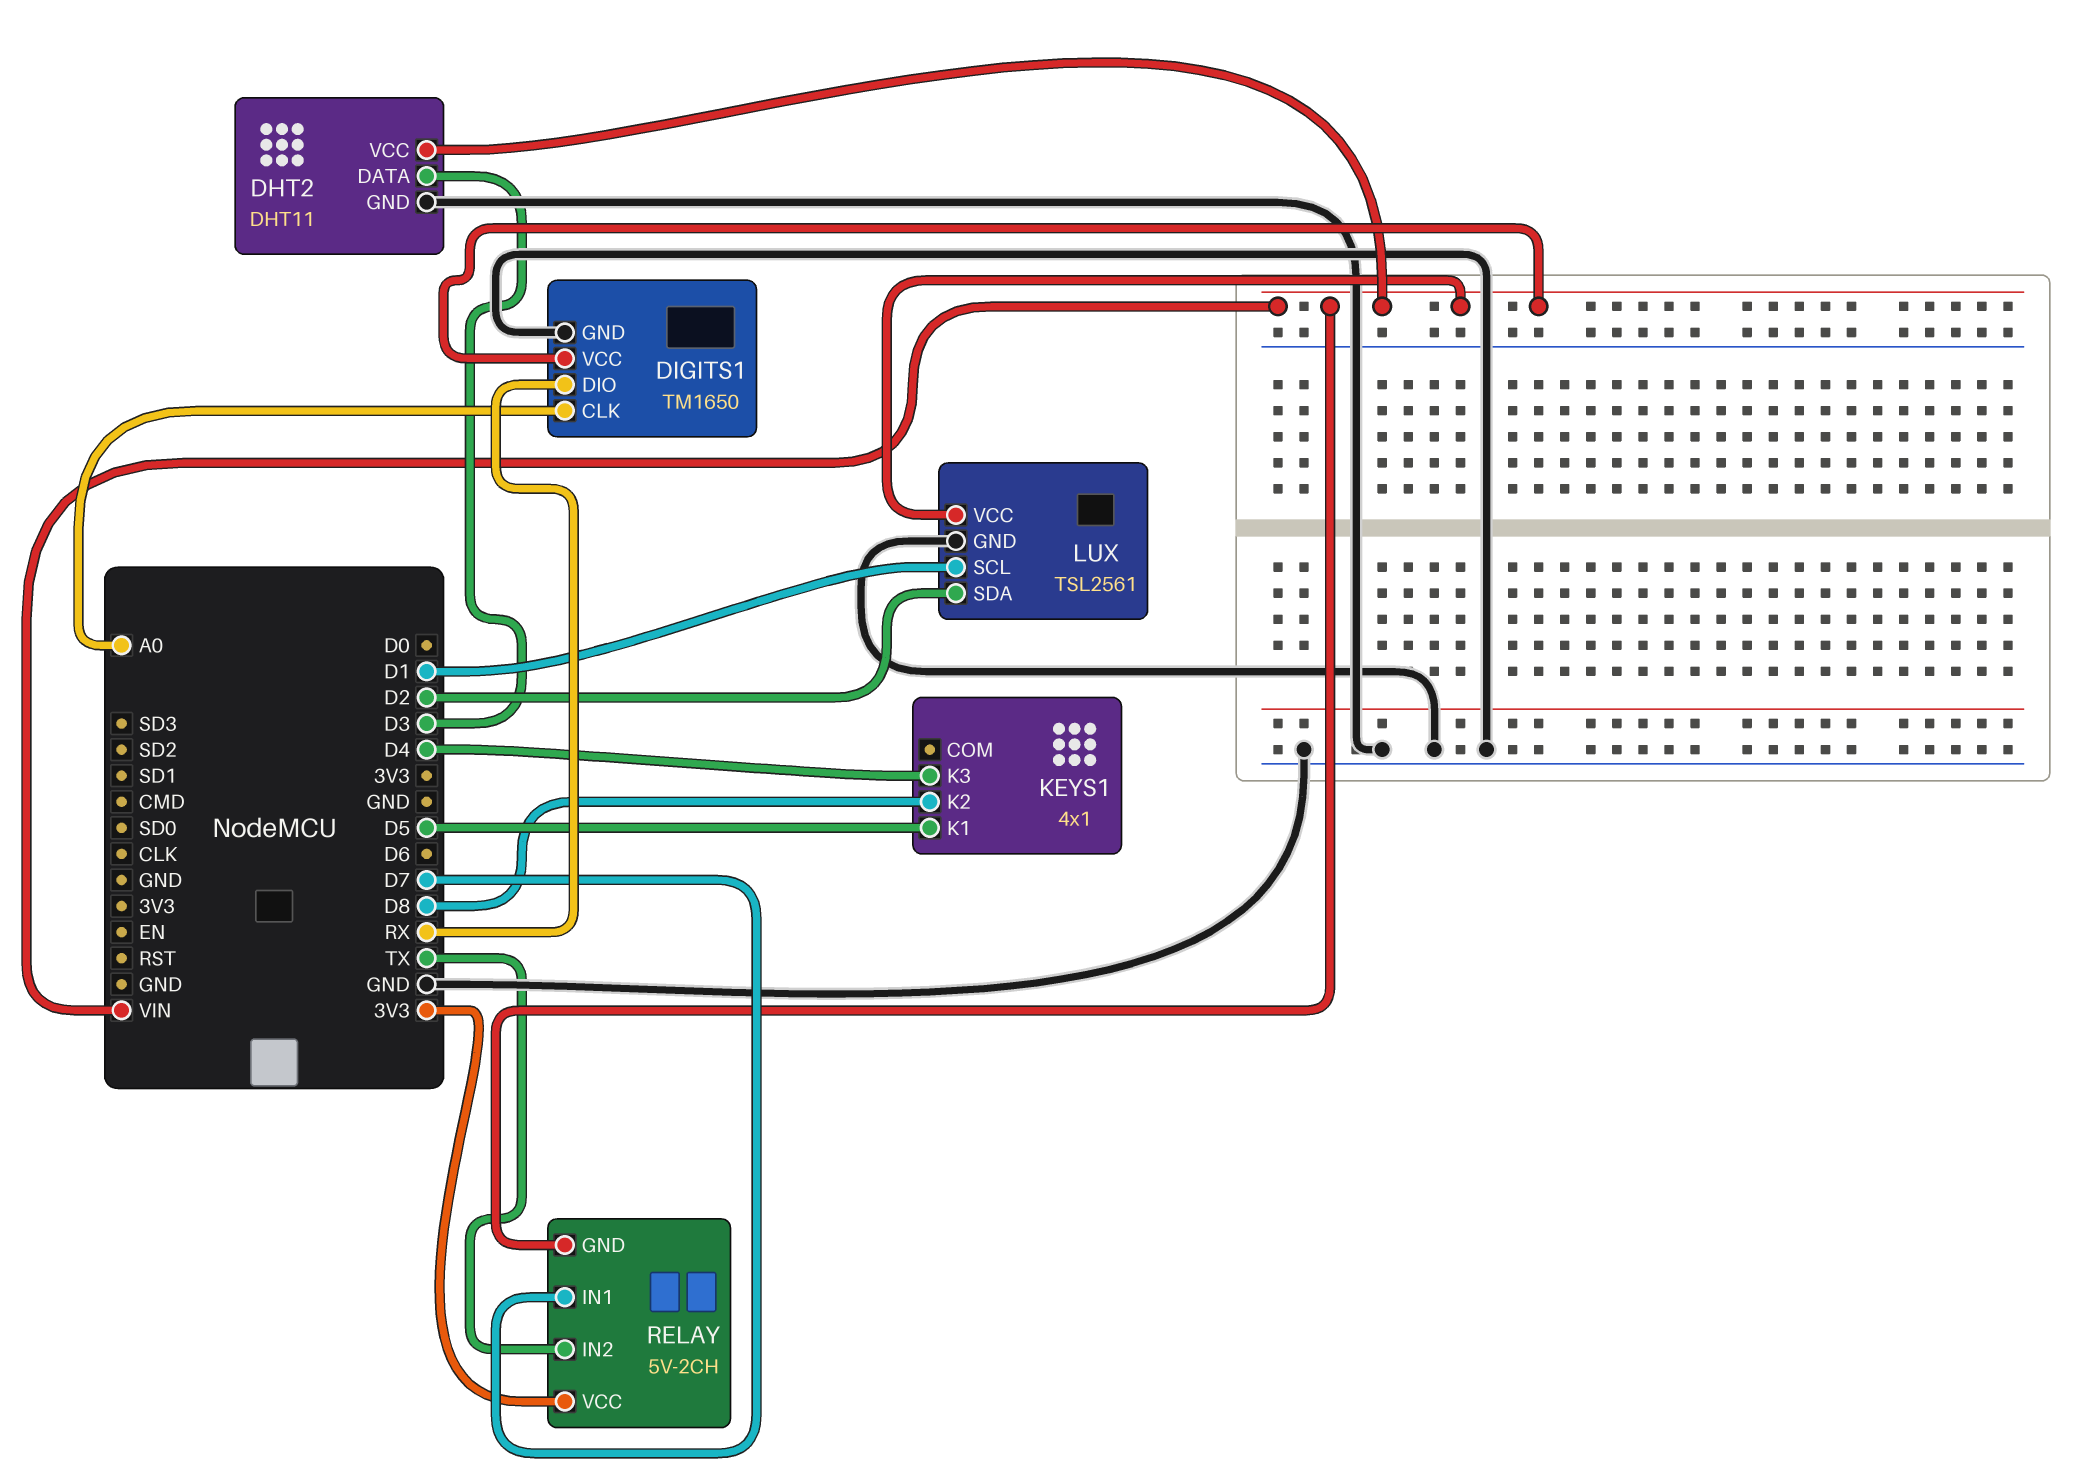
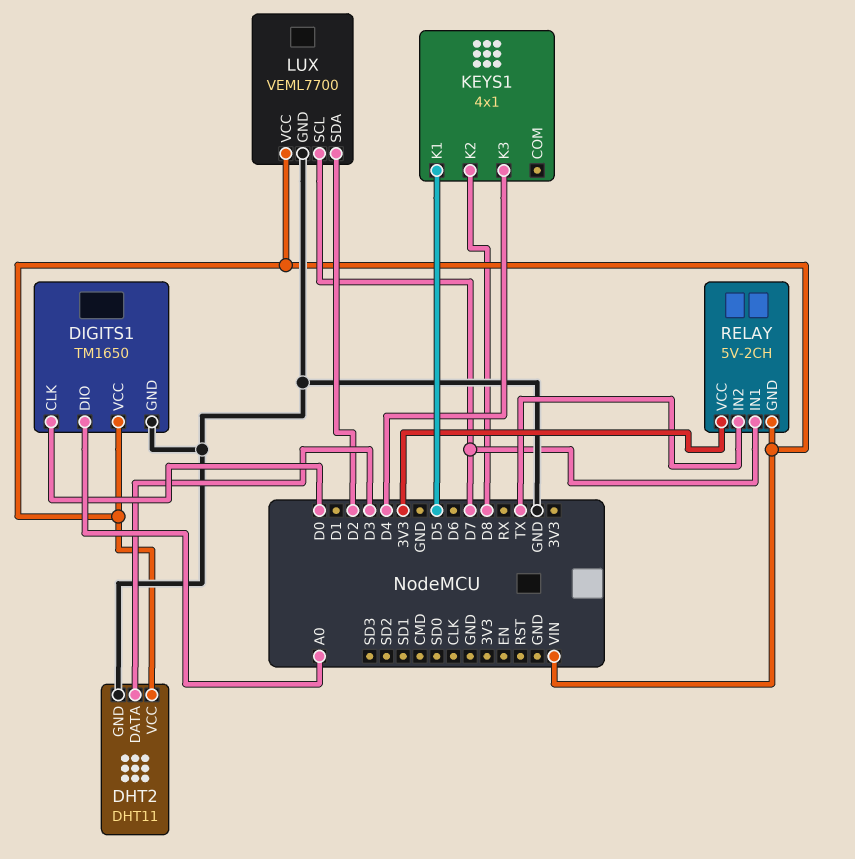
DIGITS1 pin CLK: A0 -> D0
DIGITS1 pin DIO: RX -> A0
LUX: TSL2561 -> VEML7700
LUX pin SCL: D1 -> D7

